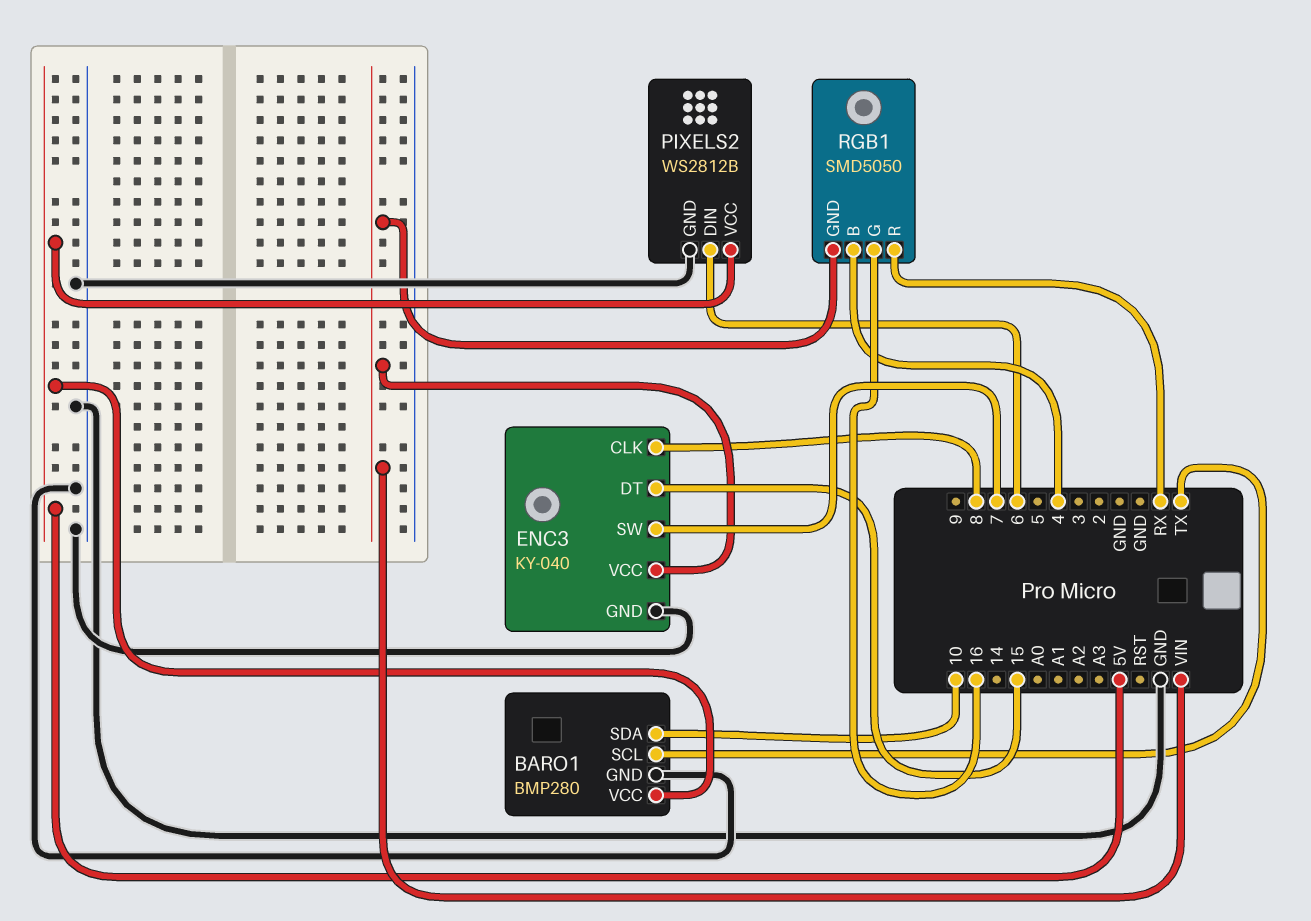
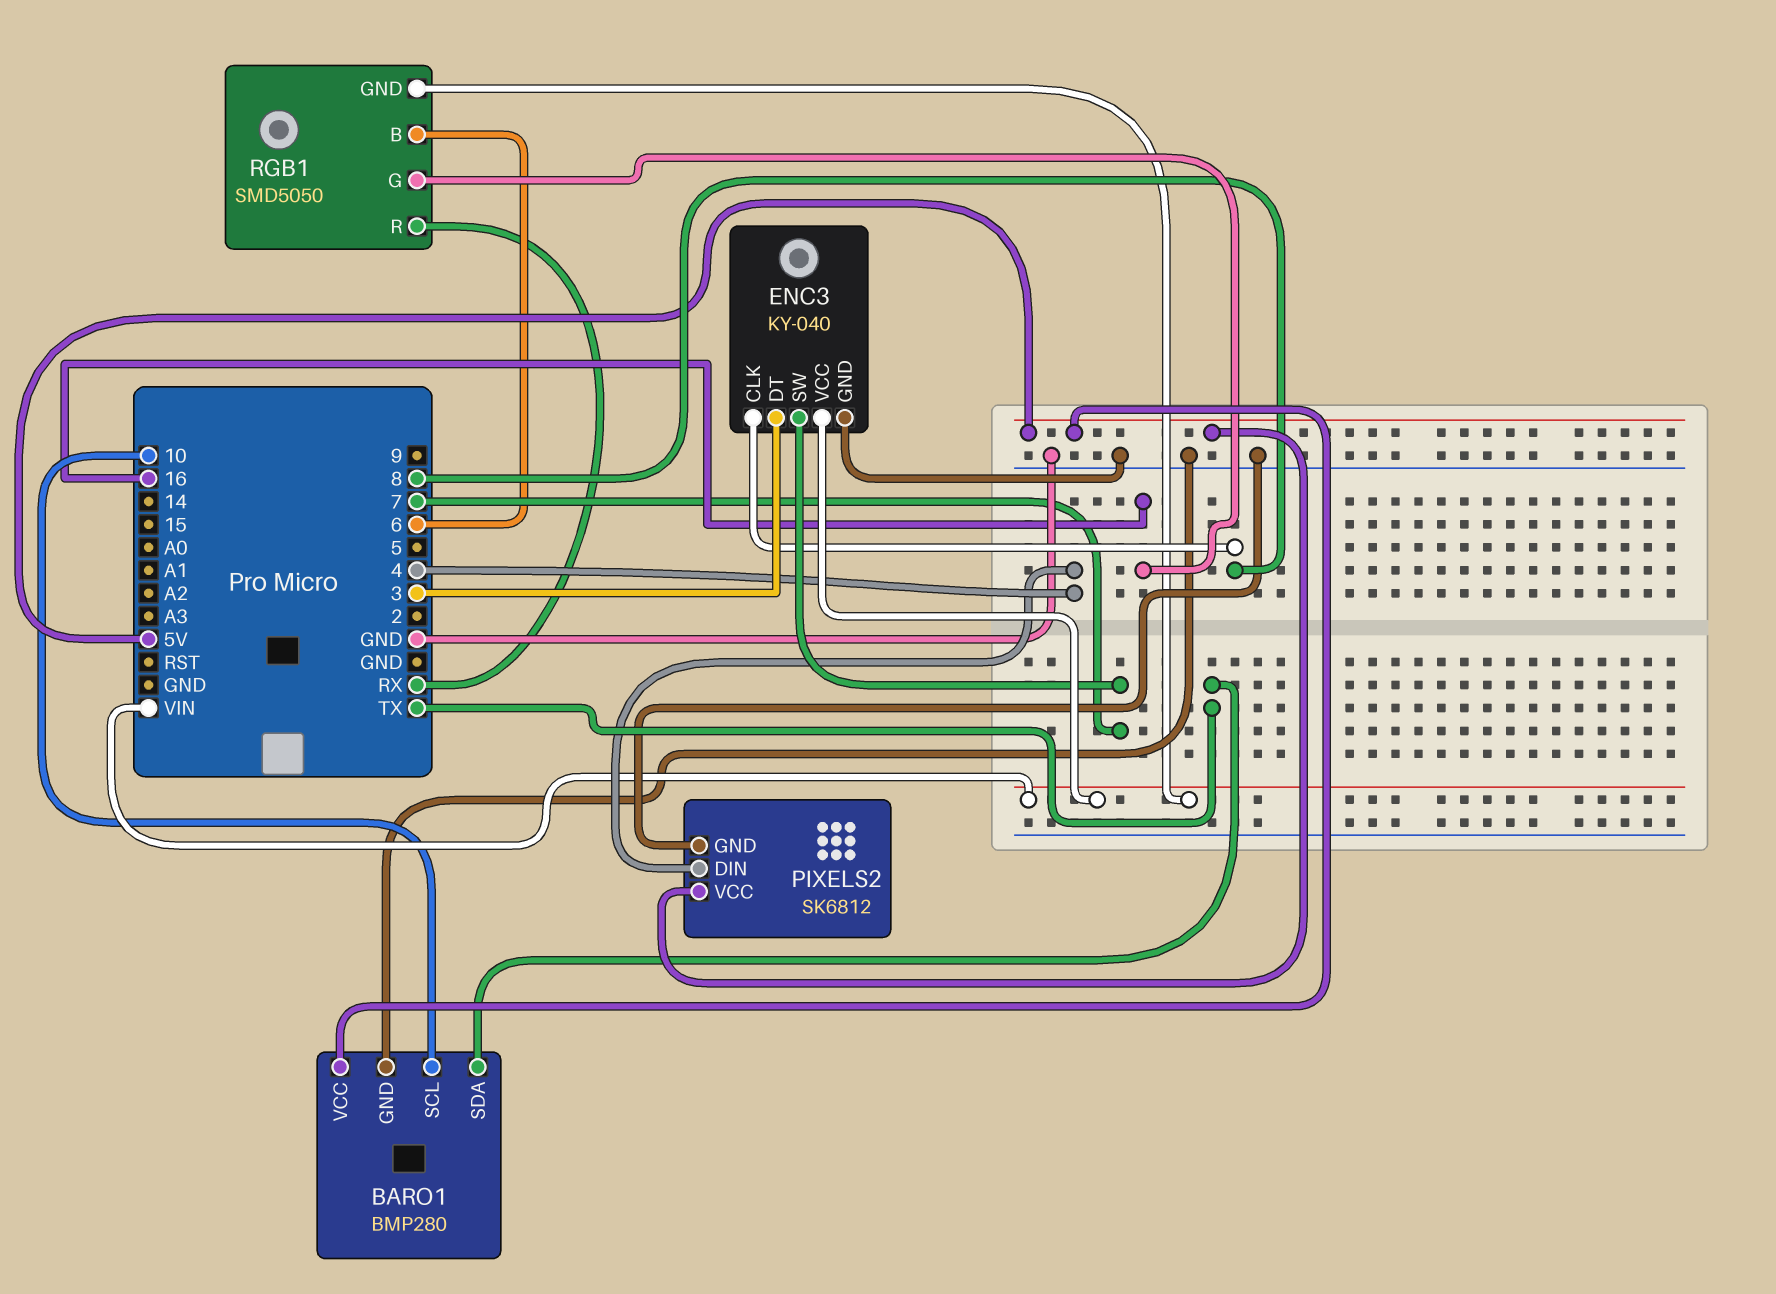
BARO1 pin SCL: TX -> 10
BARO1 pin SDA: 10 -> TX
ENC3 pin DT: 15 -> 3
PIXELS2: WS2812B -> SK6812
PIXELS2 pin DIN: 6 -> 4
RGB1 pin B: 4 -> 6

